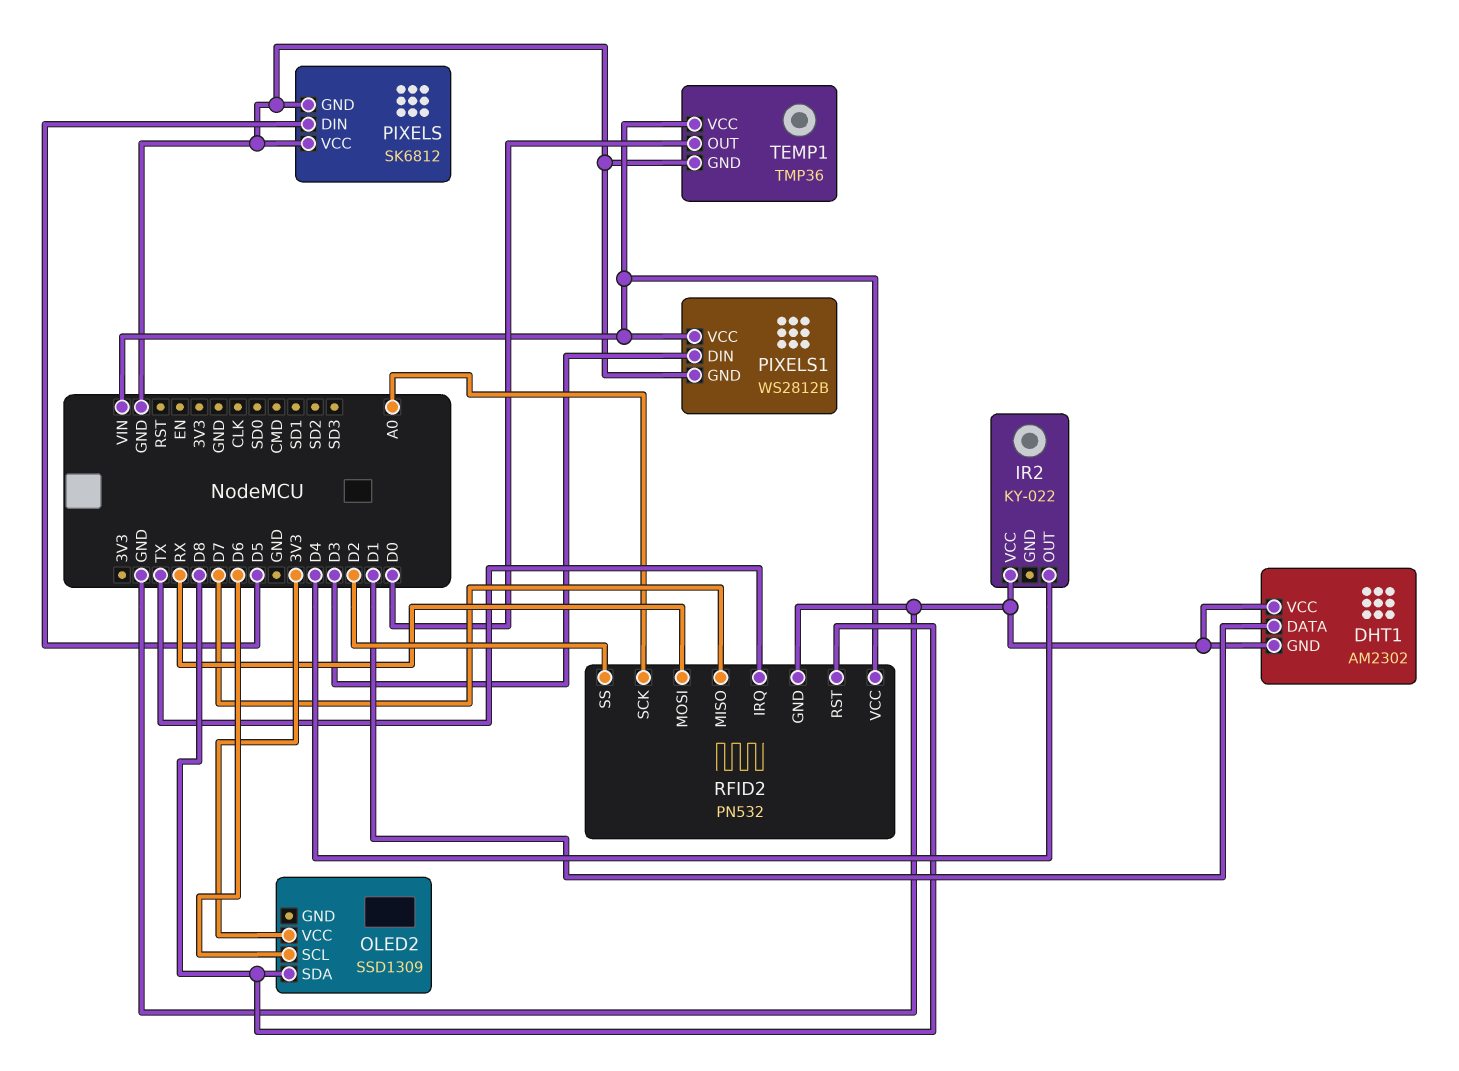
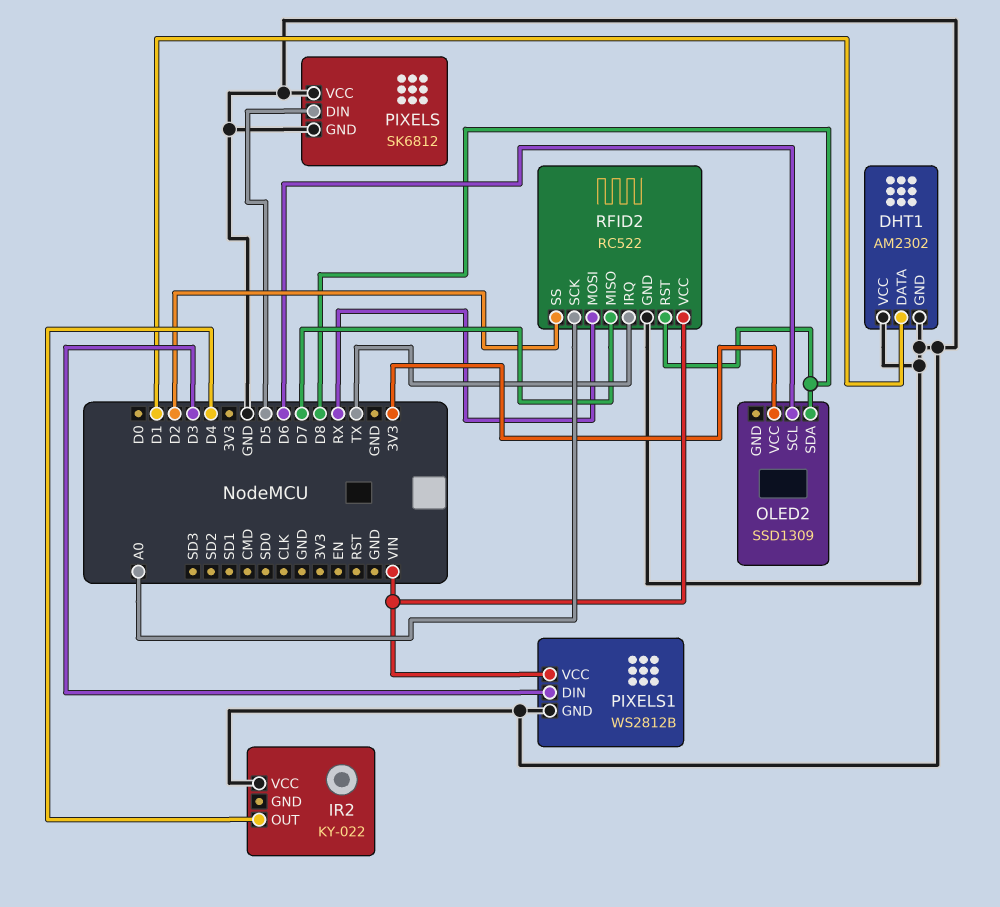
RFID2: PN532 -> RC522
TEMP1: TMP36 -> none
TEMP1 pin GND: GND -> none
TEMP1 pin OUT: D0 -> none
TEMP1 pin VCC: VIN -> none

